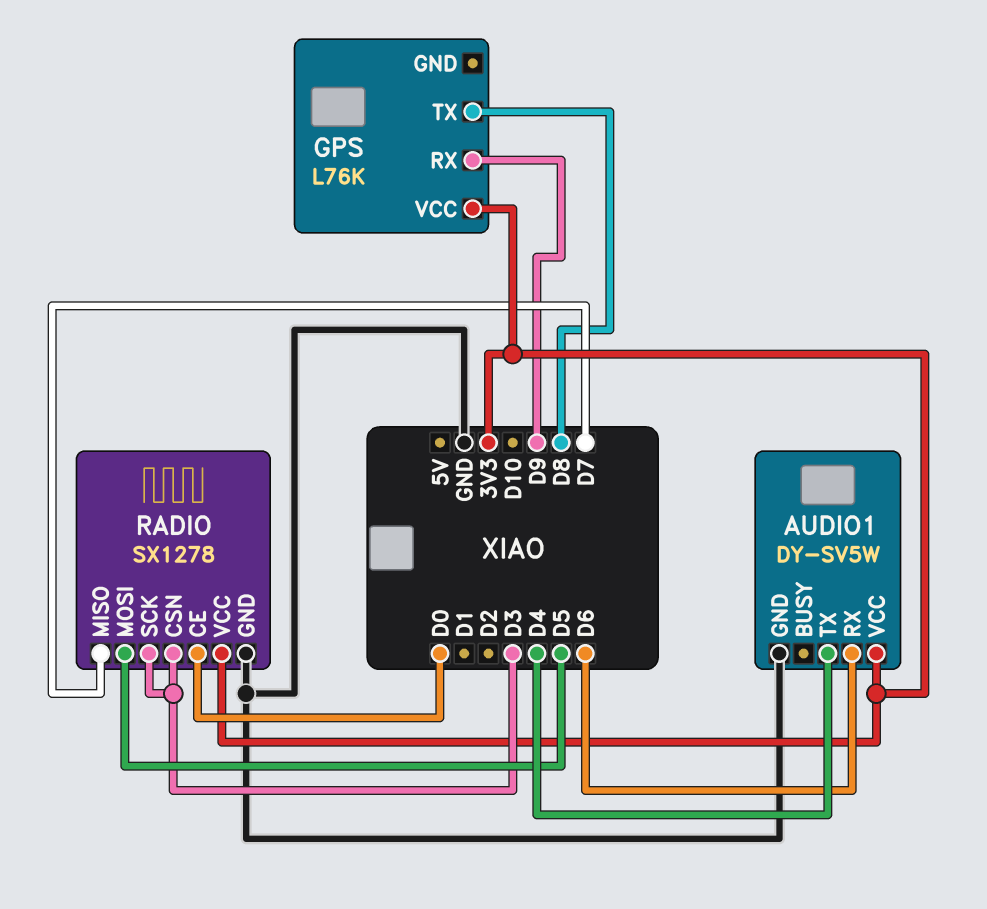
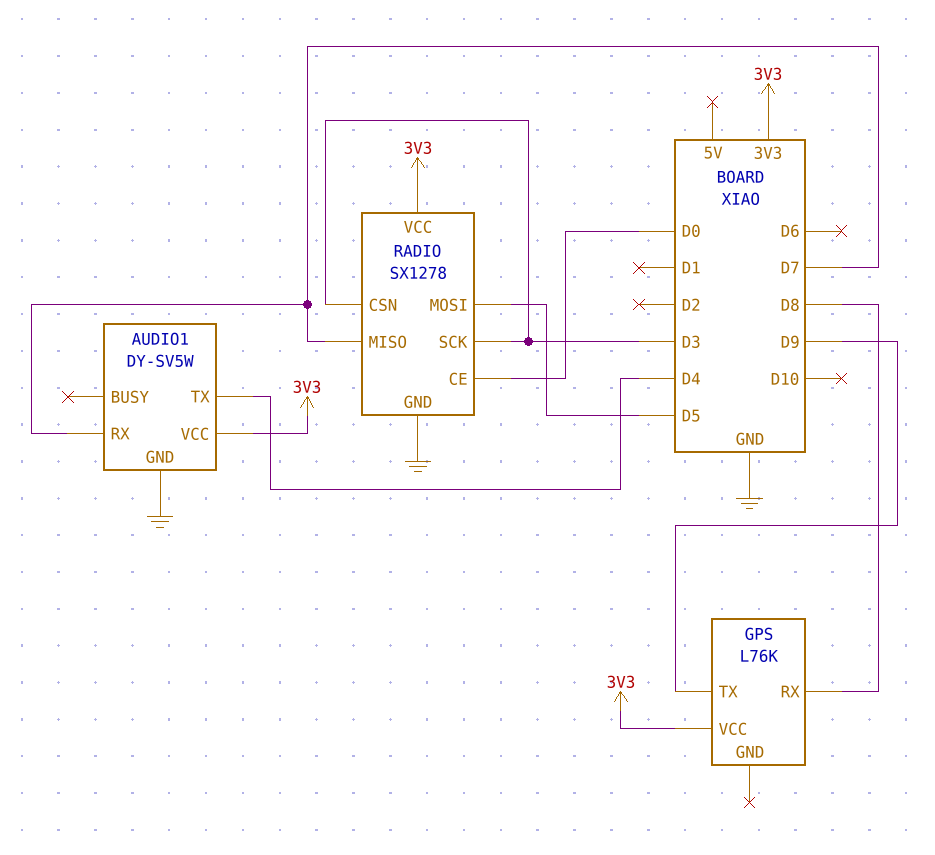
AUDIO1 pin RX: D6 -> D7
GPS pin RX: D9 -> D8
GPS pin TX: D8 -> D9

